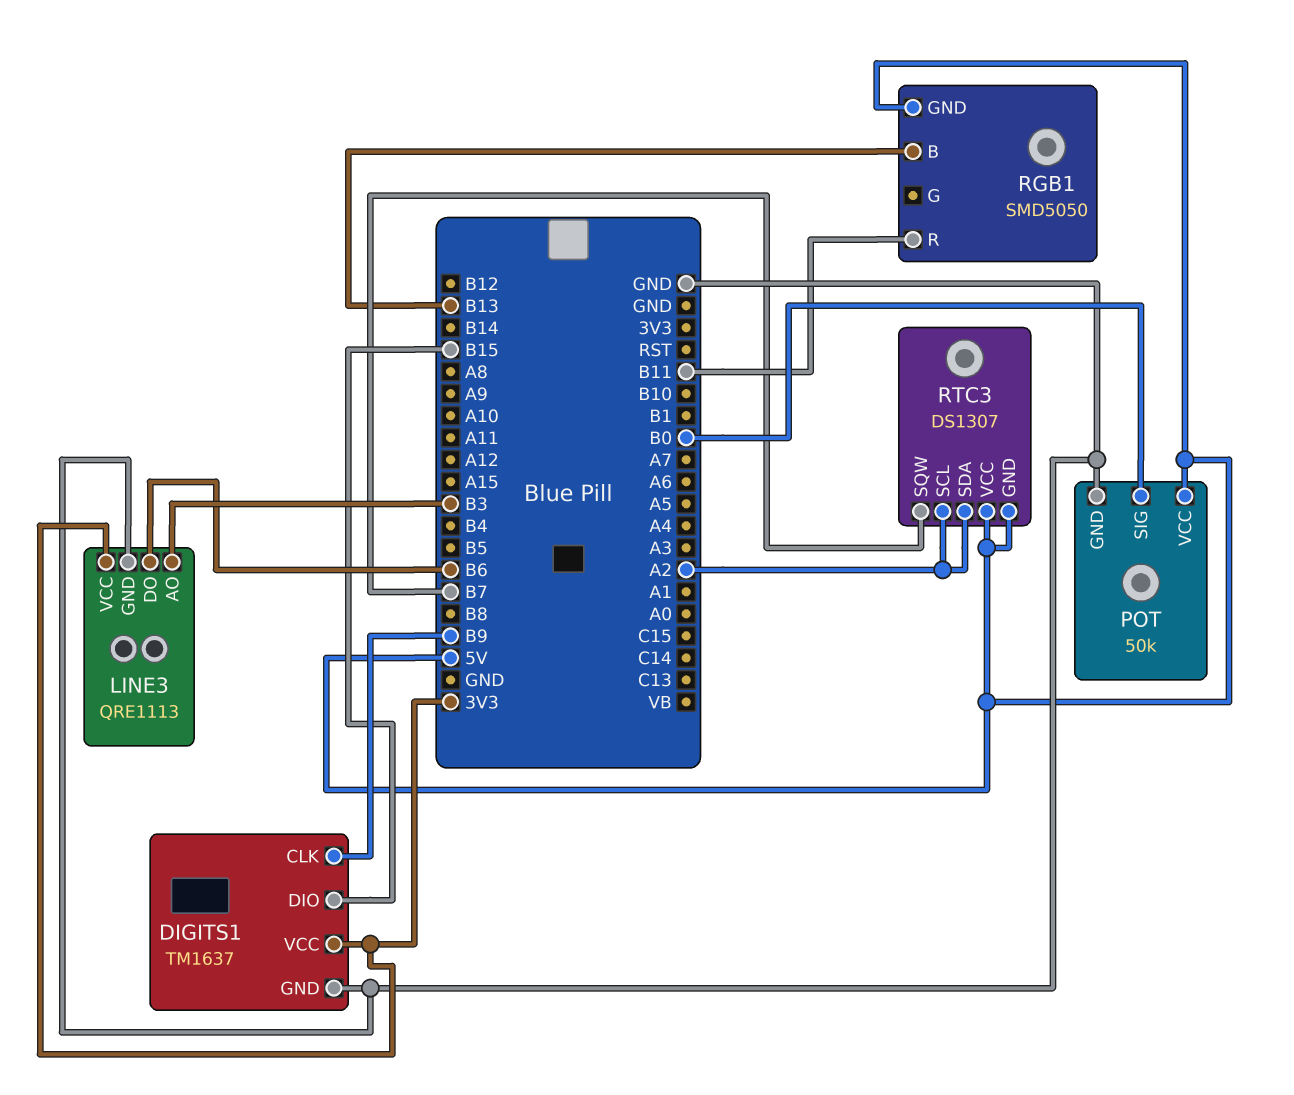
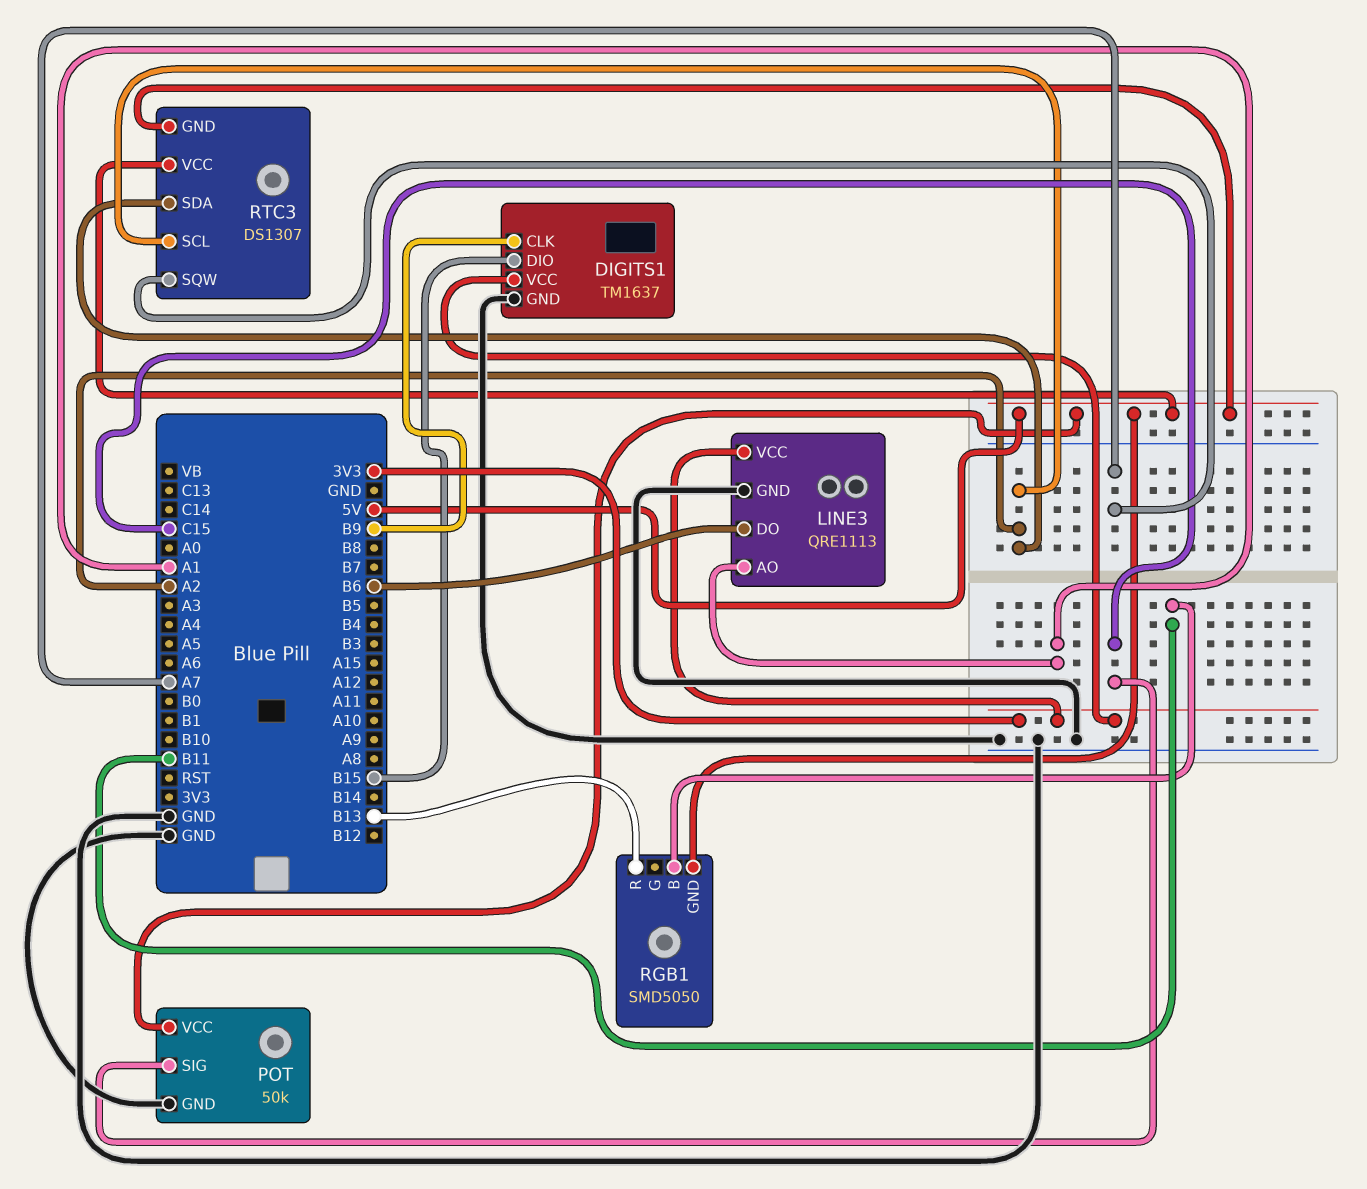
LINE3 pin AO: B3 -> A1
POT pin SIG: B0 -> C15
RGB1 pin B: B13 -> B11
RGB1 pin R: B11 -> B13
RTC3 pin SQW: B7 -> A7

